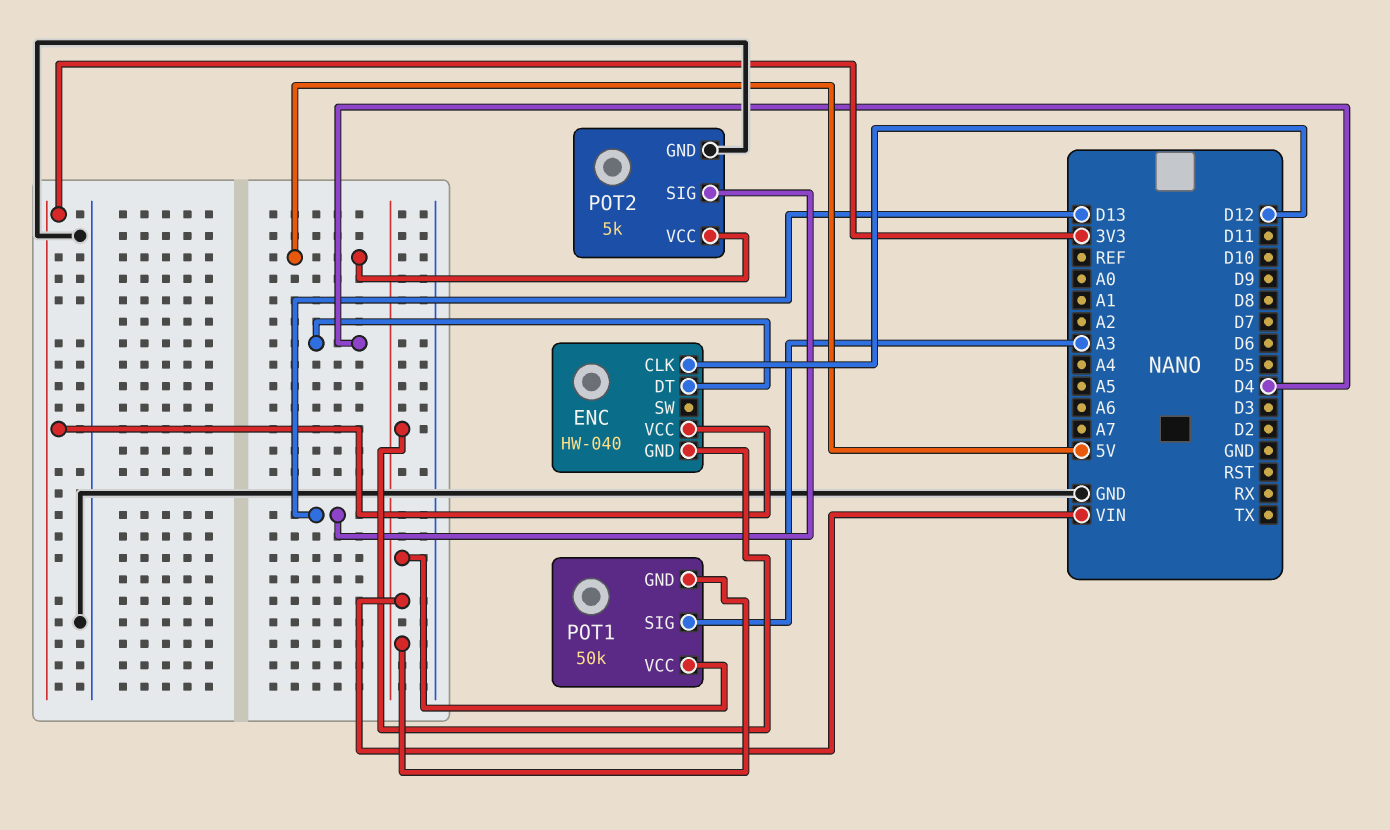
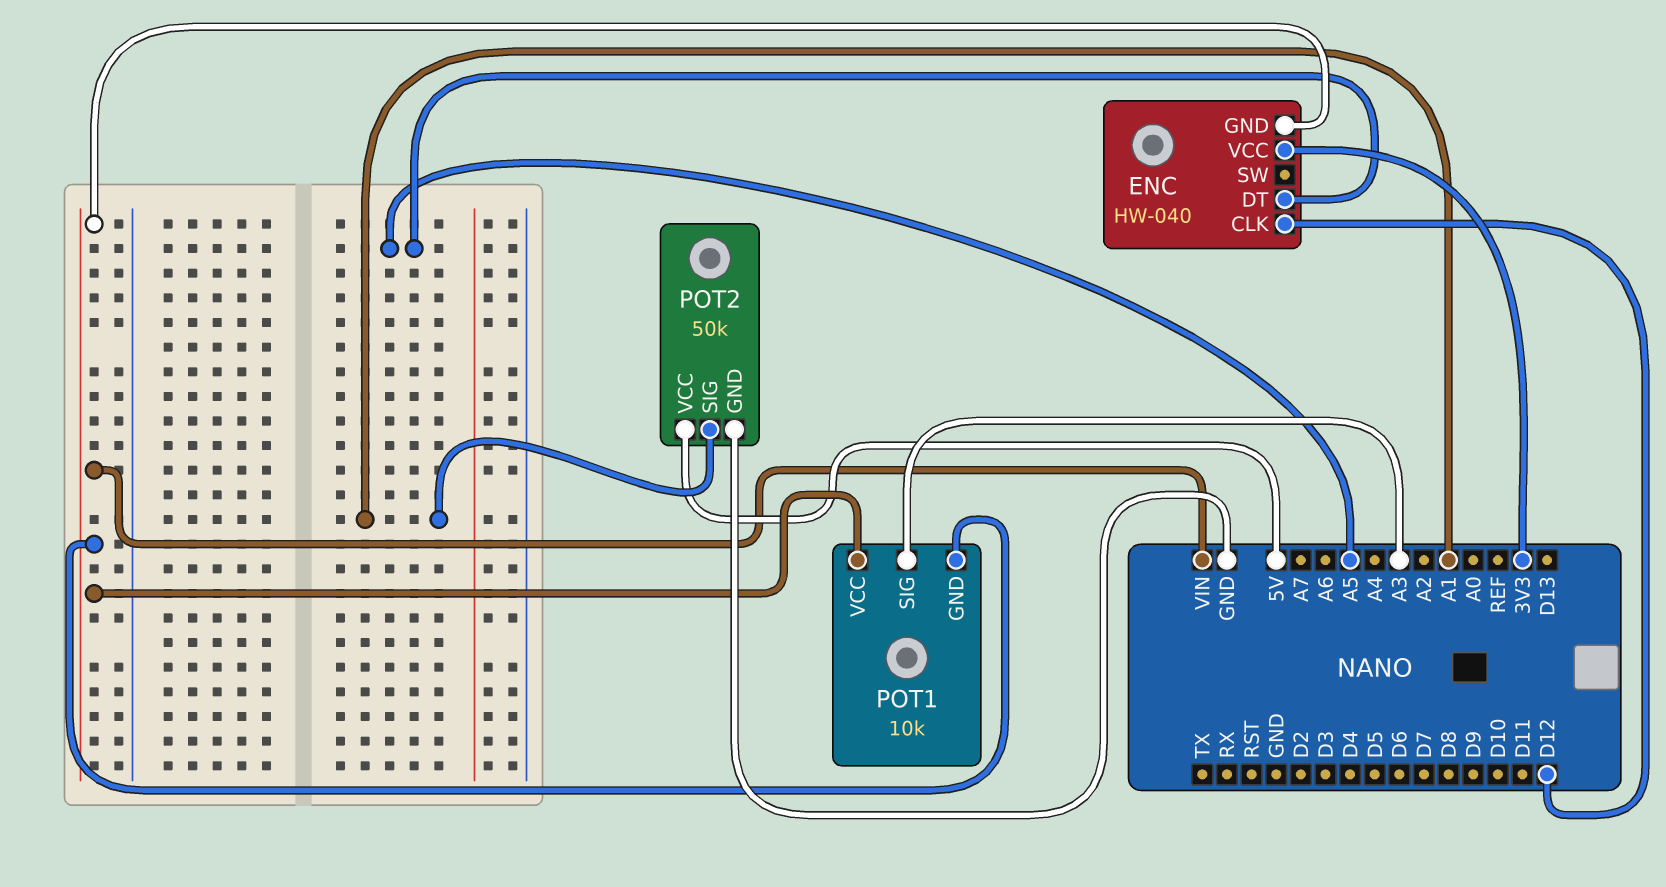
ENC pin DT: D4 -> A5
POT1: 50k -> 10k
POT2: 5k -> 50k
POT2 pin SIG: D13 -> A1

